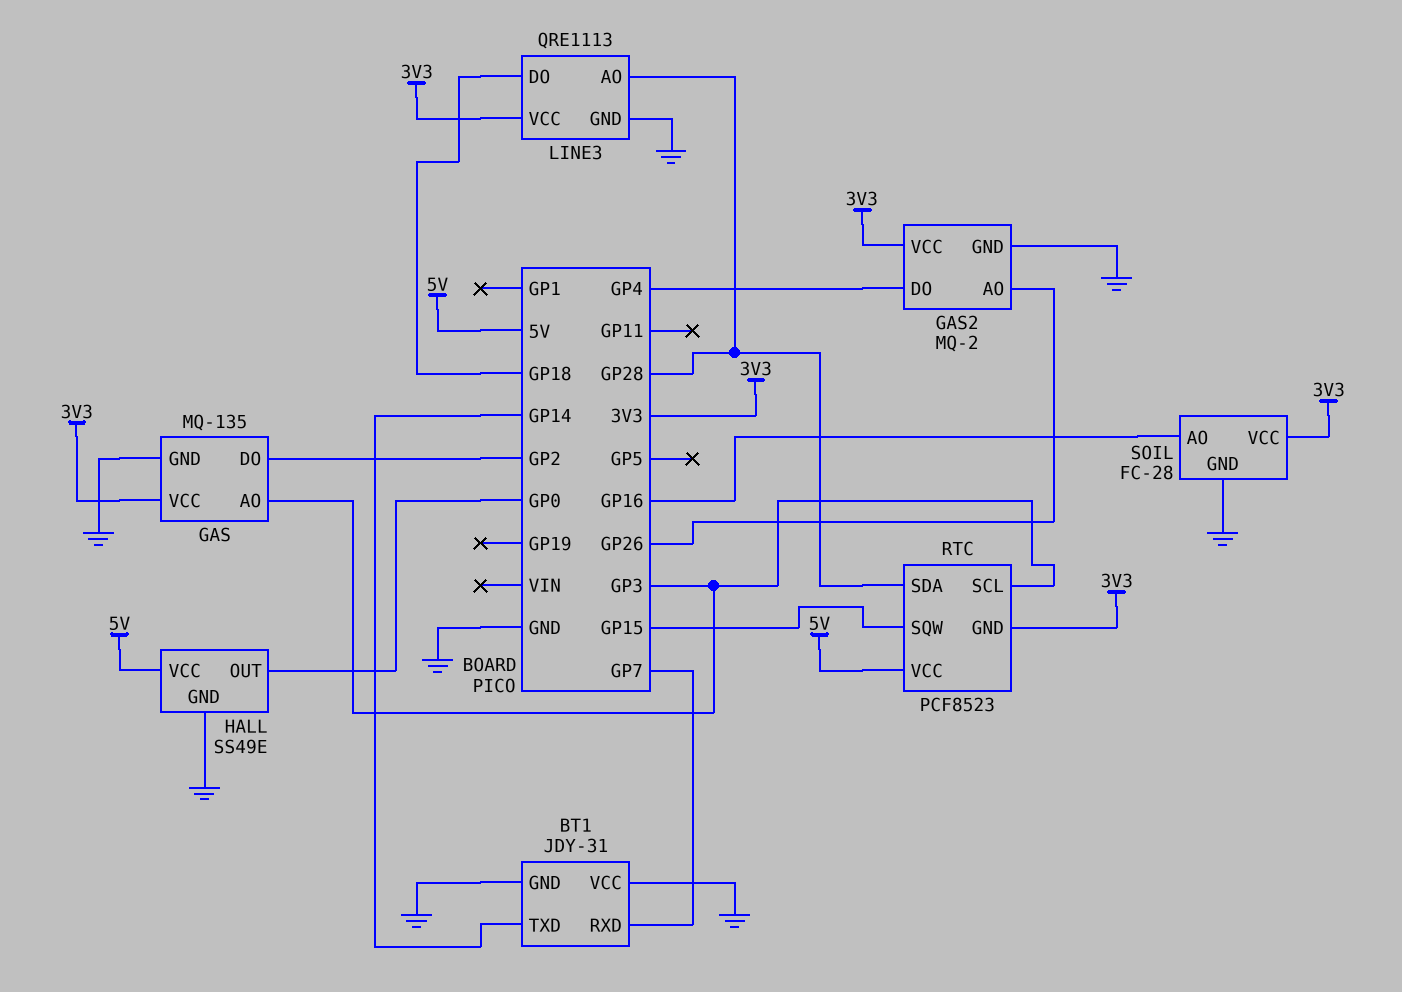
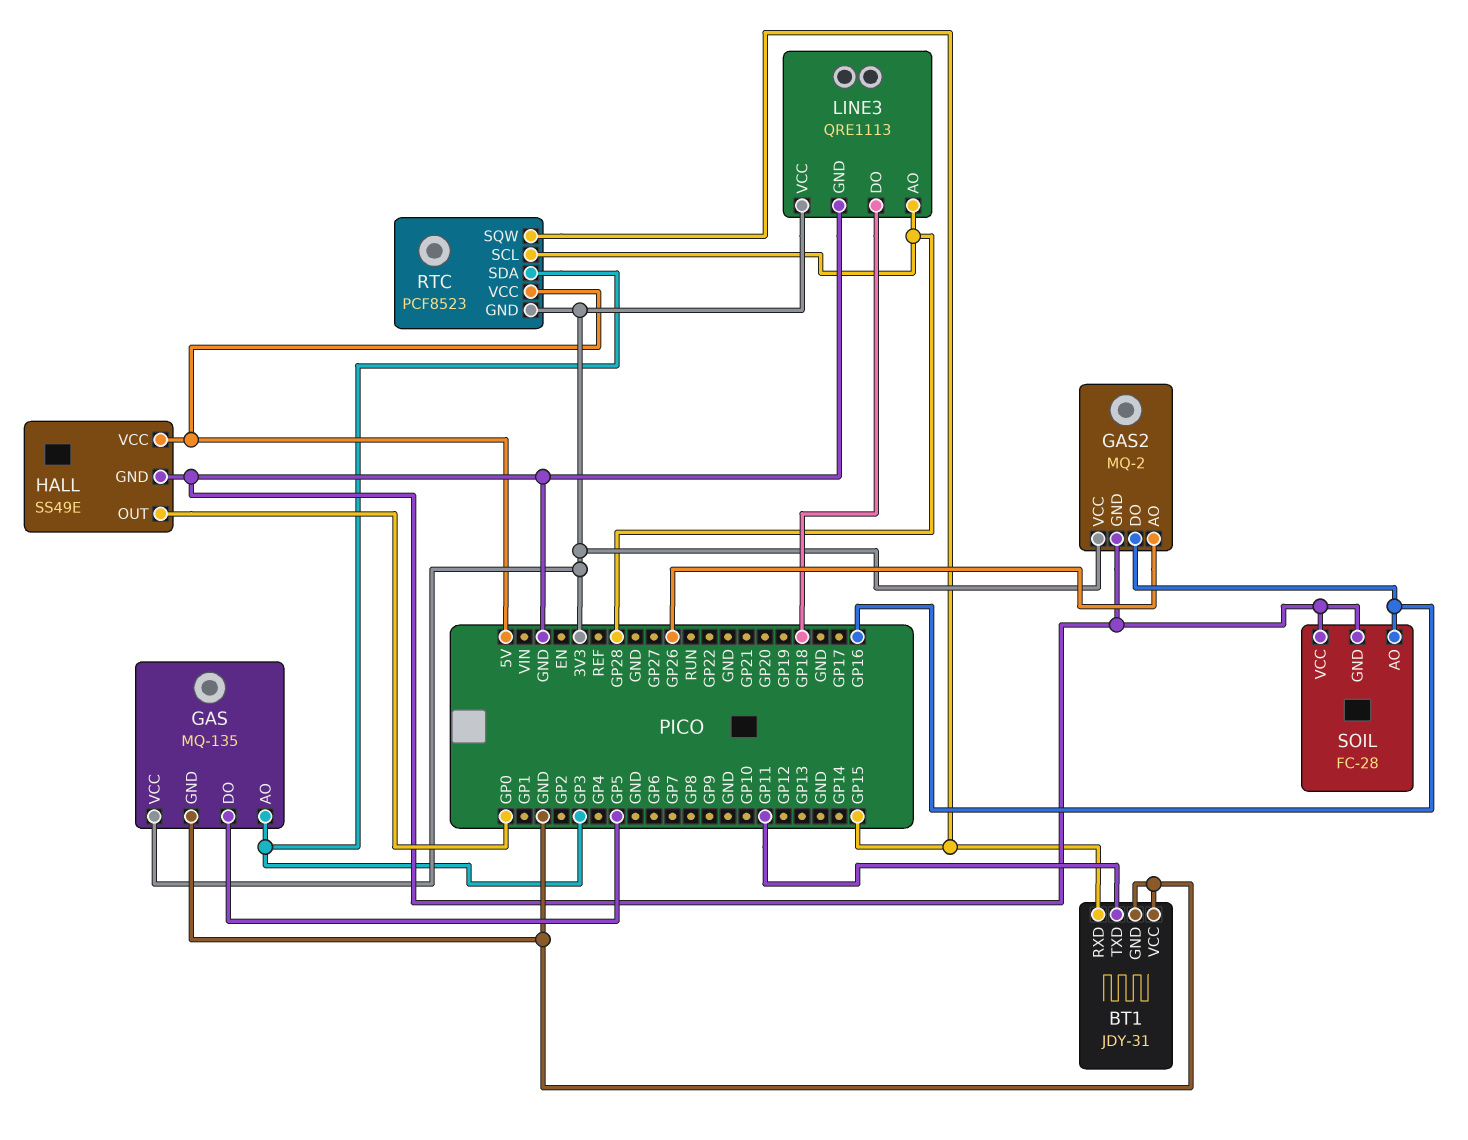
BT1 pin RXD: GP7 -> GP15
BT1 pin TXD: GP14 -> GP11
GAS pin DO: GP2 -> GP5
GAS2 pin DO: GP4 -> GP16
RTC pin SCL: GP3 -> GP28
RTC pin SDA: GP28 -> GP3
SOIL pin VCC: 3V3 -> GND

